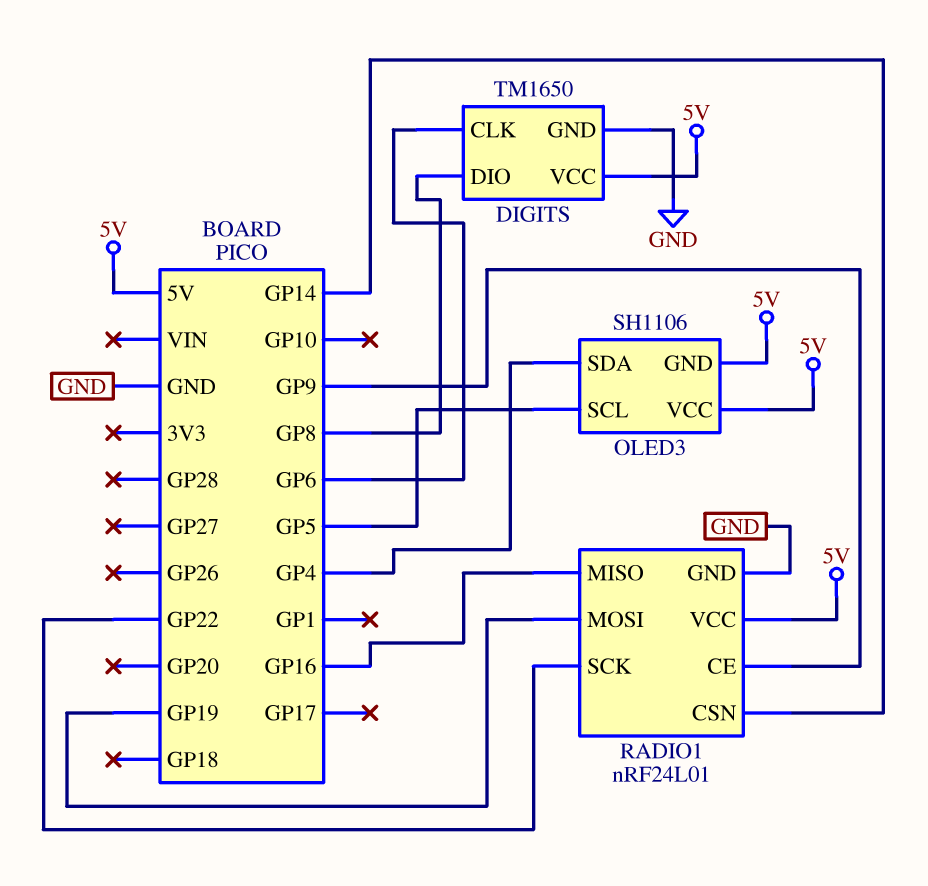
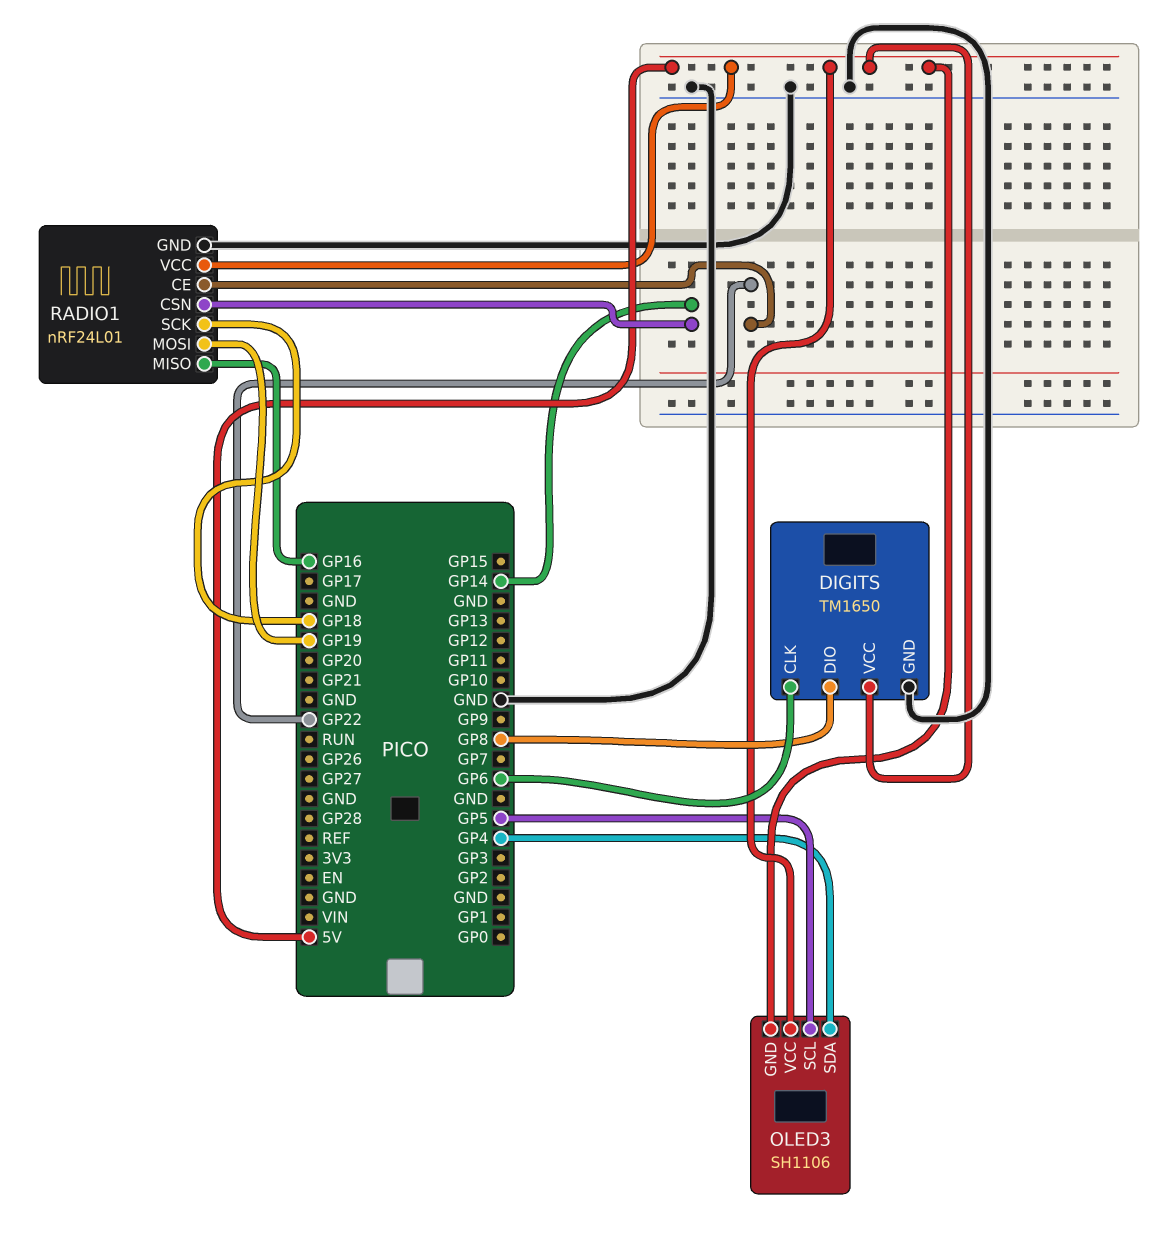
RADIO1 pin CE: GP9 -> GP22
RADIO1 pin SCK: GP22 -> GP18

